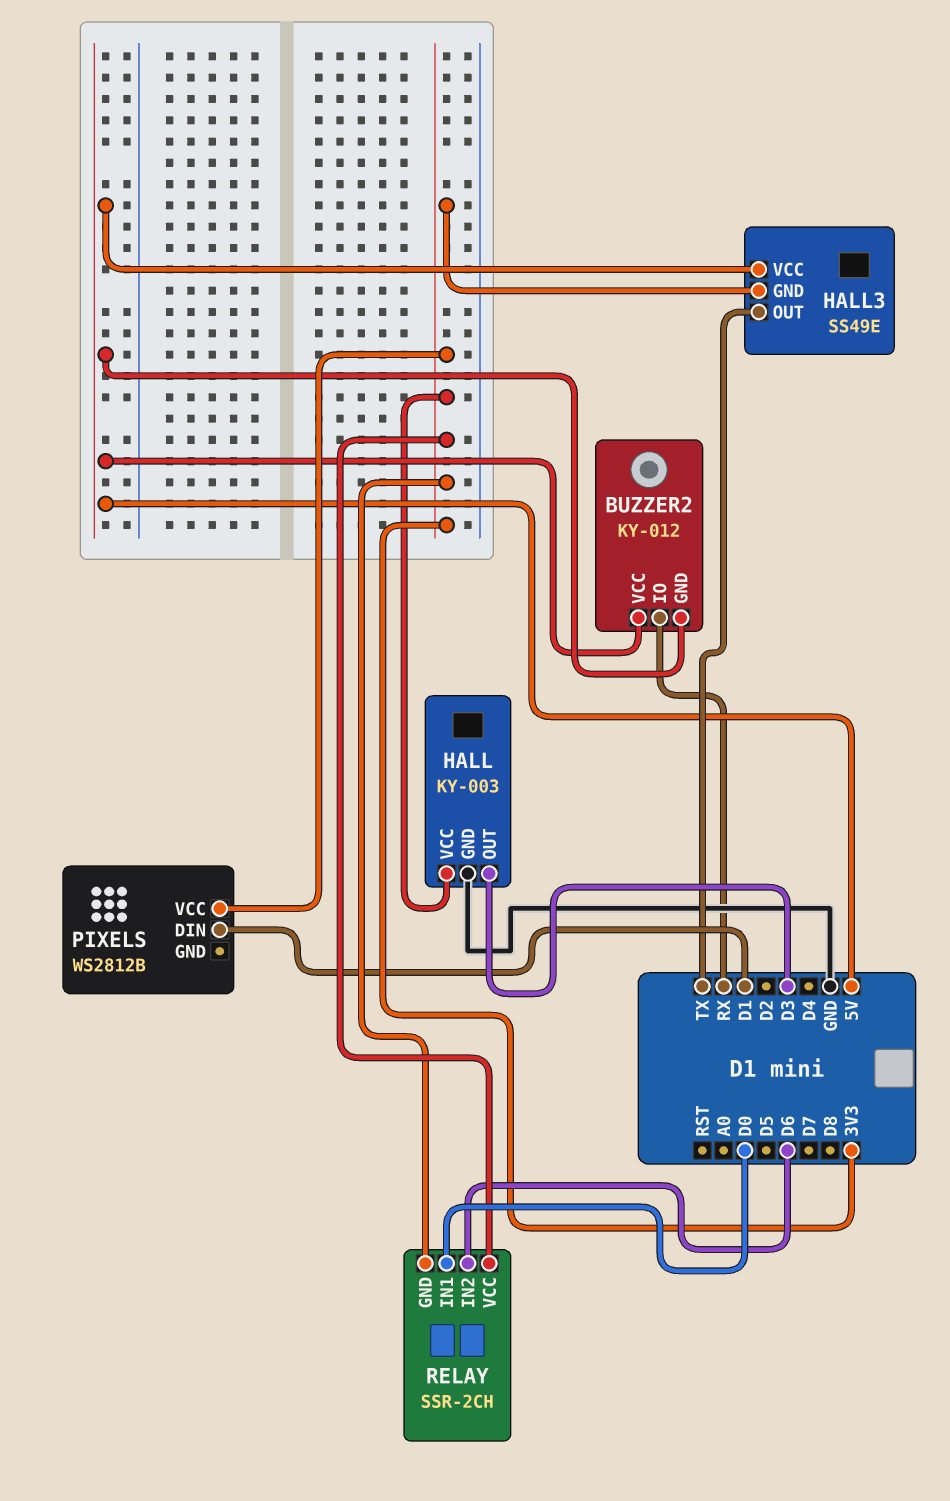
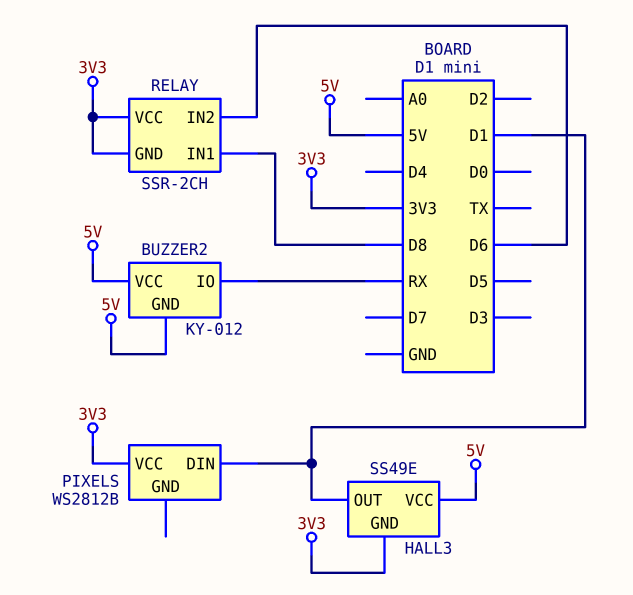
HALL: KY-003 -> none
HALL pin GND: GND -> none
HALL pin OUT: D3 -> none
HALL pin VCC: 3V3 -> none
HALL3 pin OUT: TX -> D1
RELAY pin IN1: D0 -> D8

